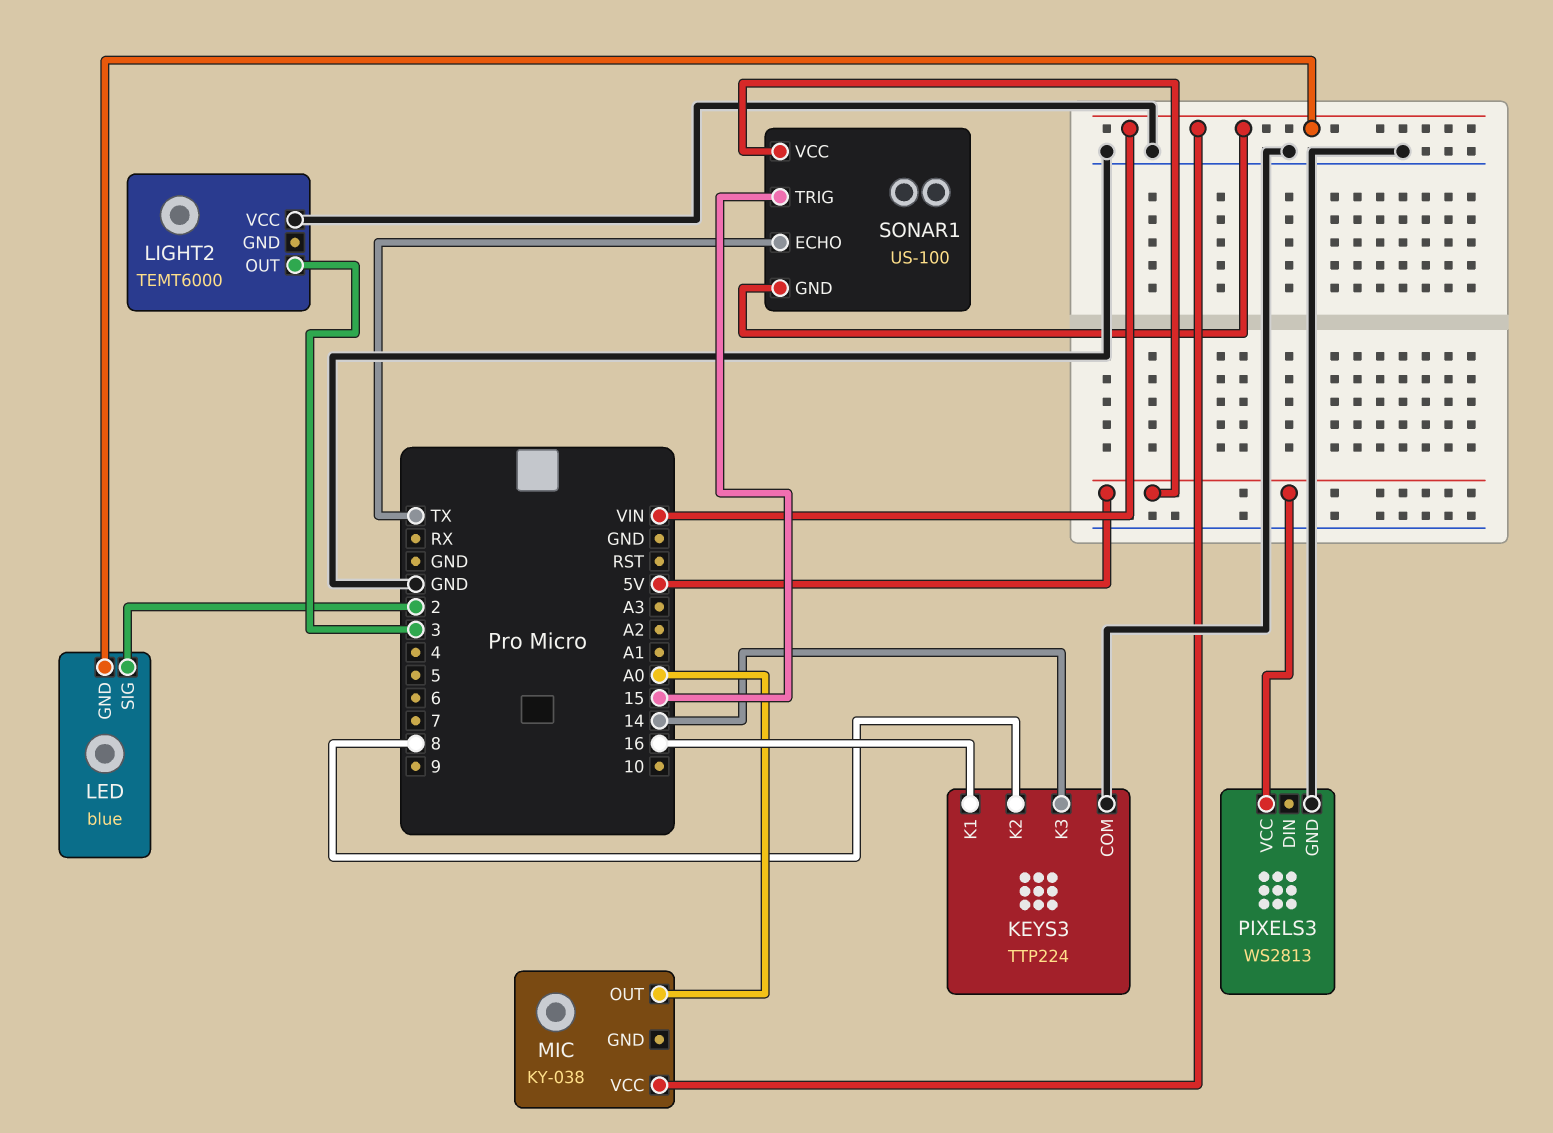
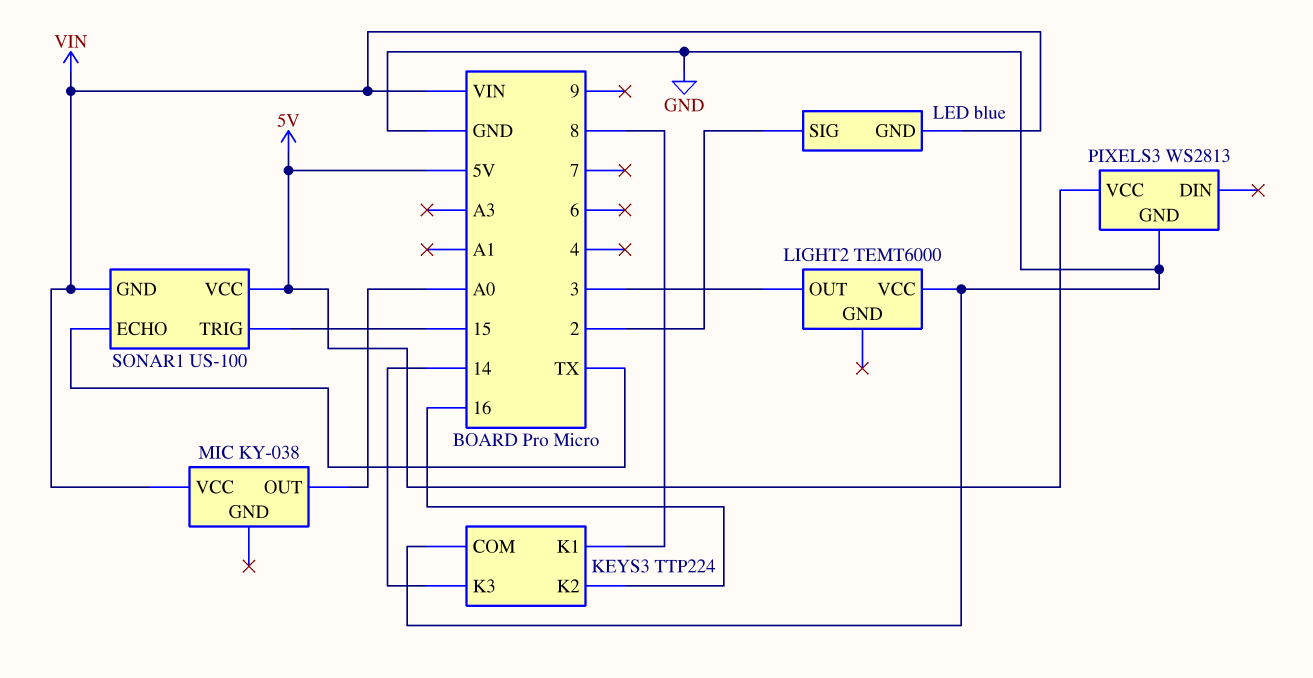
KEYS3 pin K1: 16 -> 8
KEYS3 pin K2: 8 -> 16

